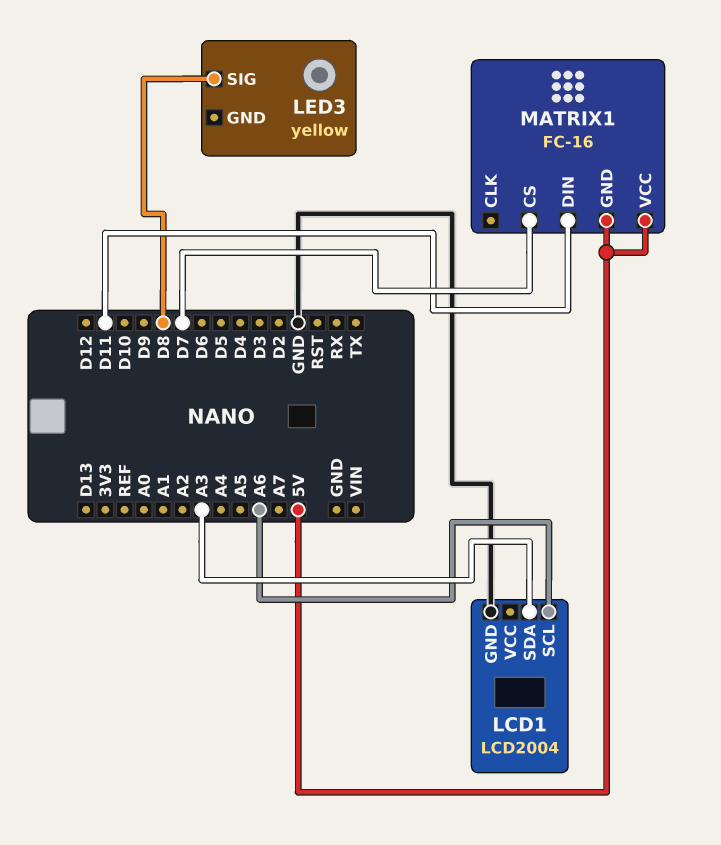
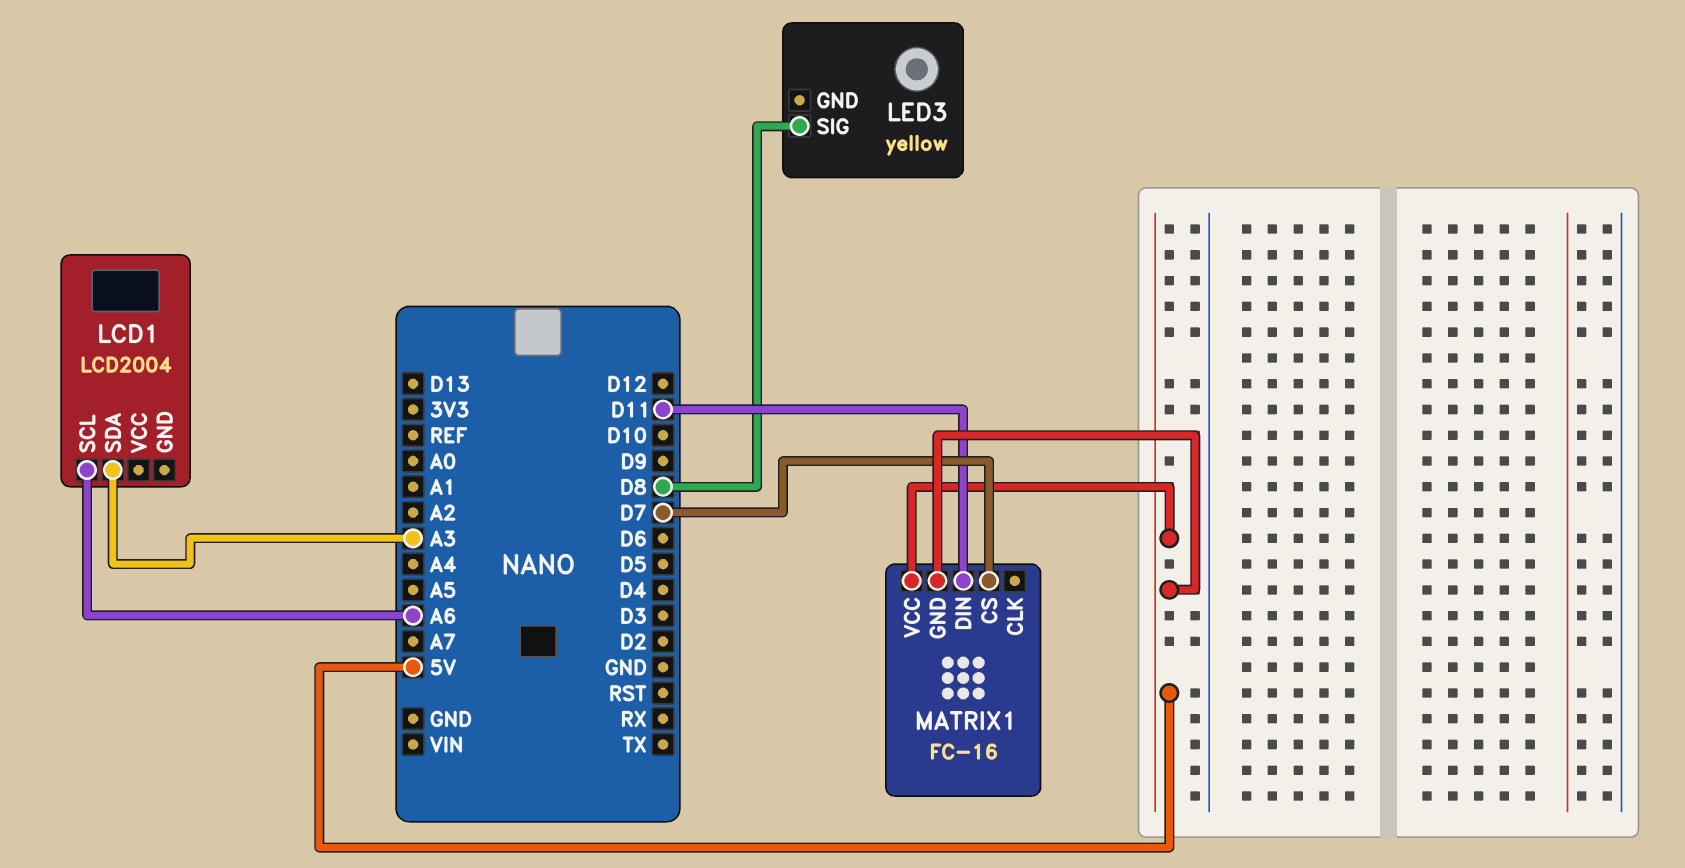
LCD1 pin GND: GND -> none

